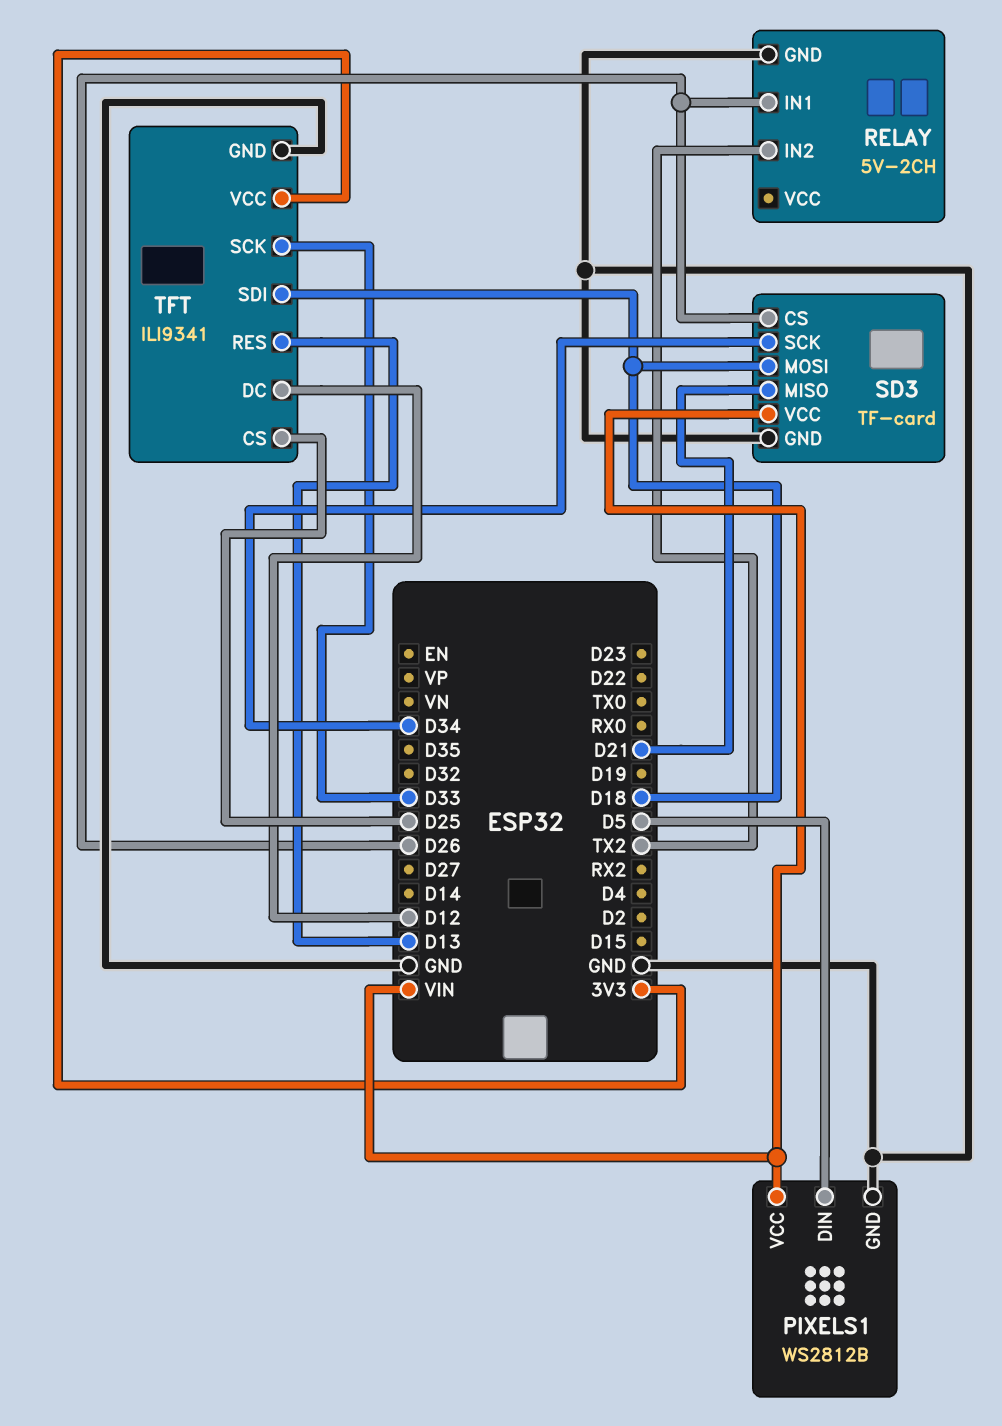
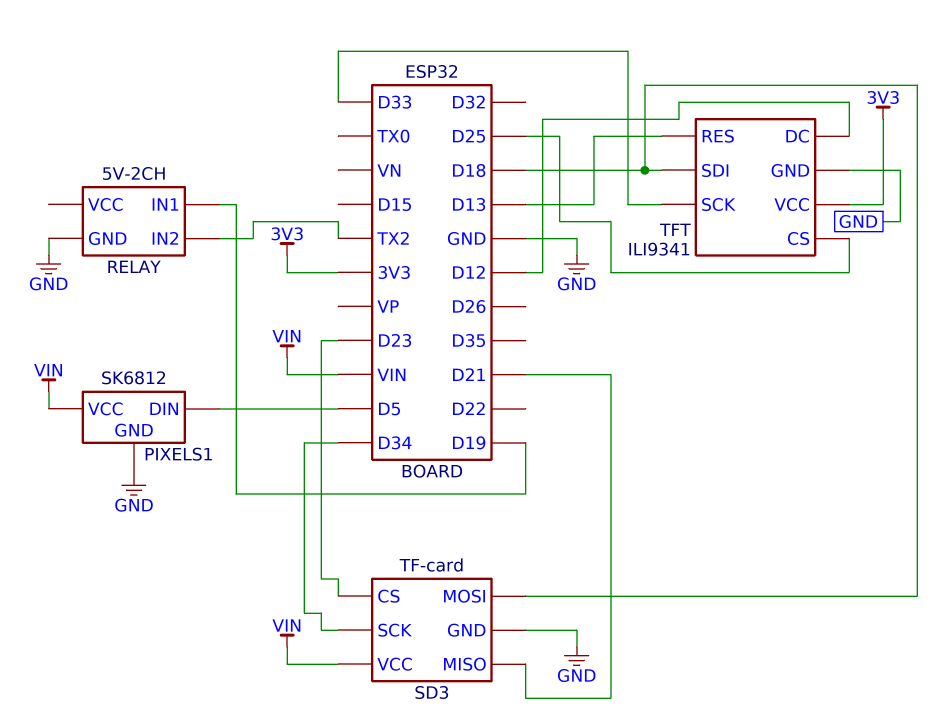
PIXELS1: WS2812B -> SK6812
RELAY pin IN1: D26 -> D19
SD3 pin CS: D26 -> D23

